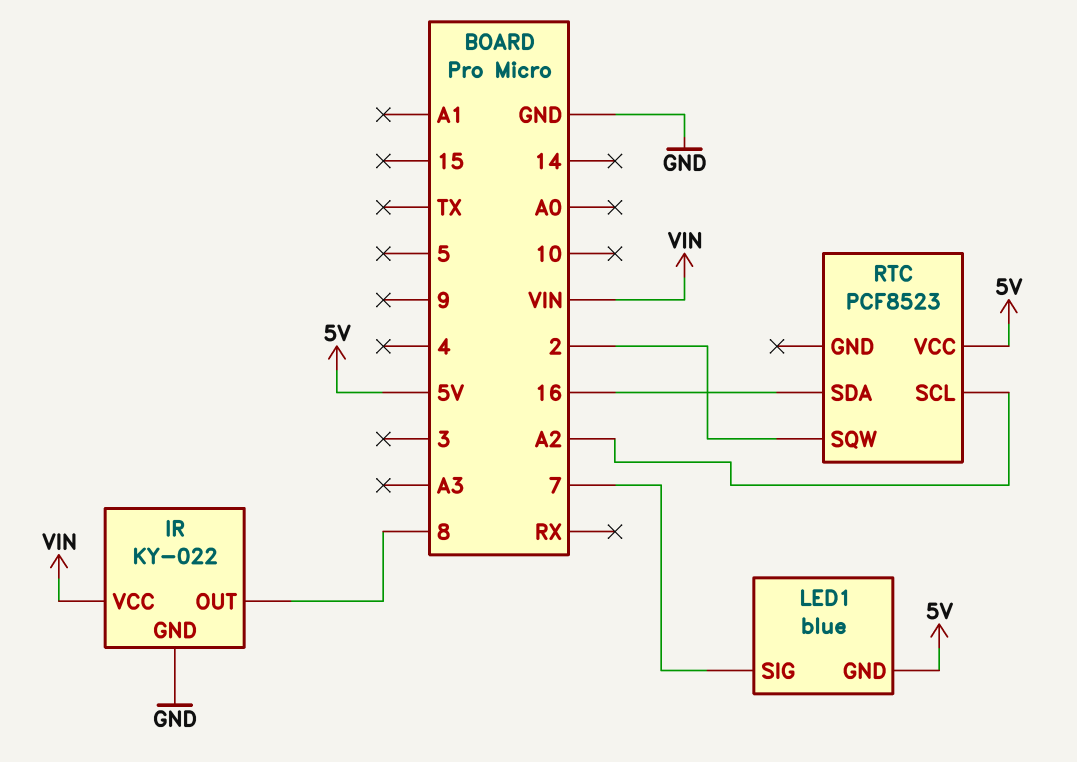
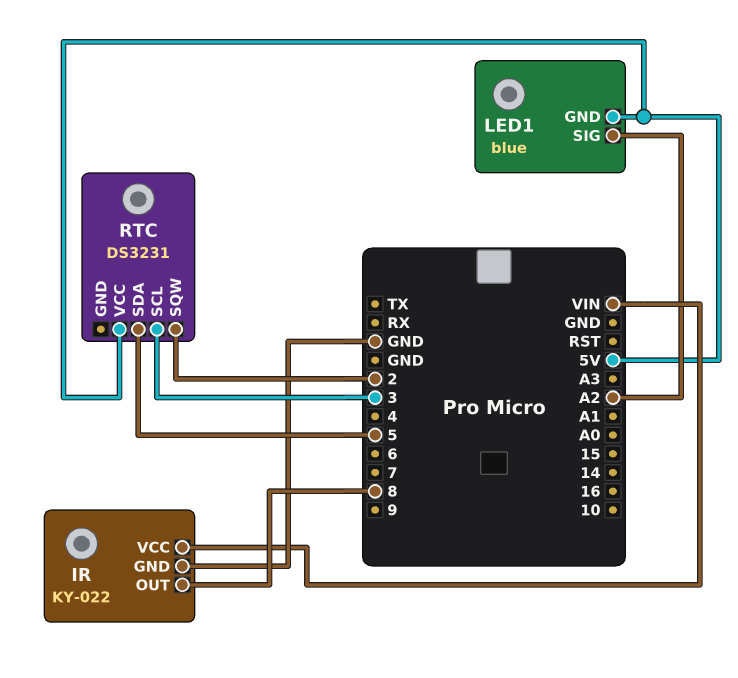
LED1 pin SIG: 7 -> A2
RTC: PCF8523 -> DS3231
RTC pin SCL: A2 -> 3
RTC pin SDA: 16 -> 5

